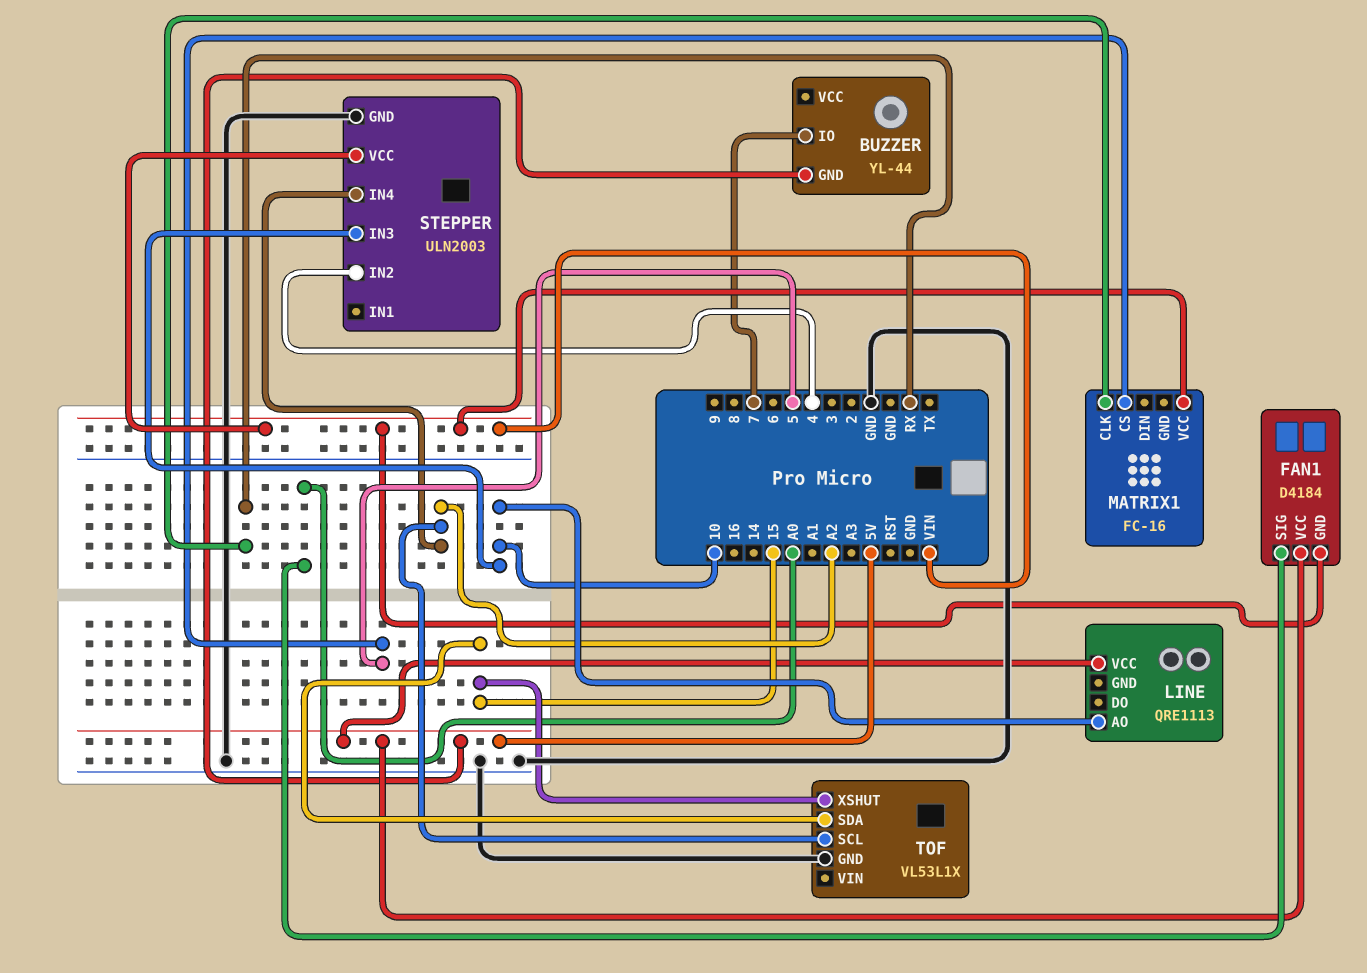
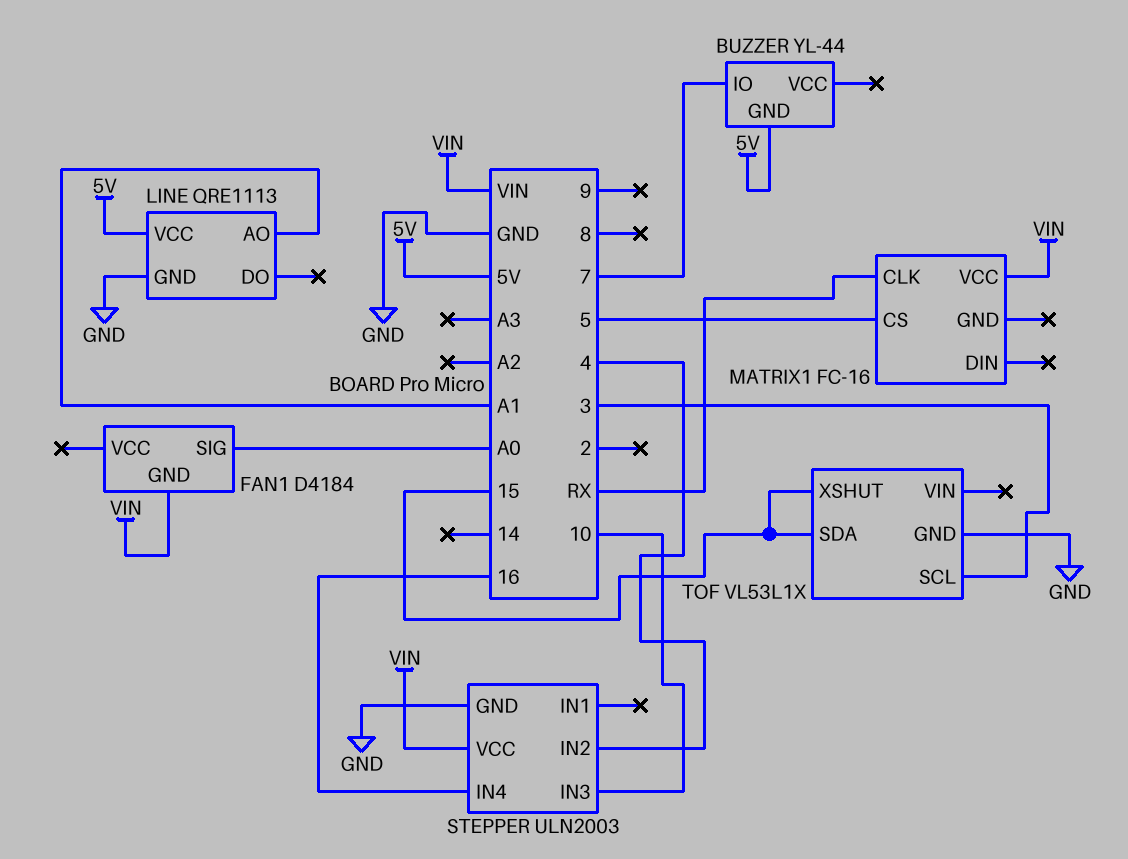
FAN1 pin VCC: 5V -> none
LINE pin AO: 10 -> A1
LINE pin GND: none -> GND
STEPPER pin IN4: A2 -> 16
TOF pin SCL: A2 -> 3

